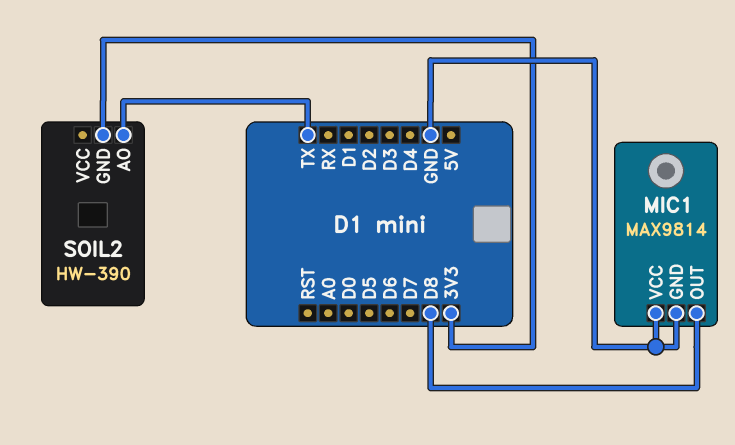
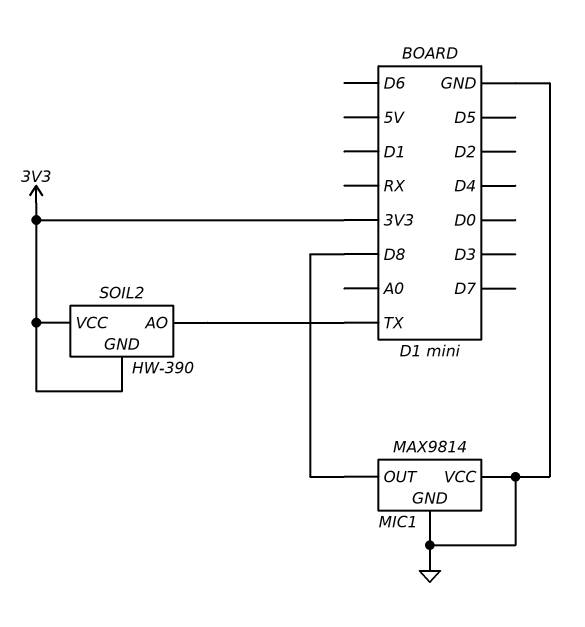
SOIL2 pin VCC: none -> 3V3

